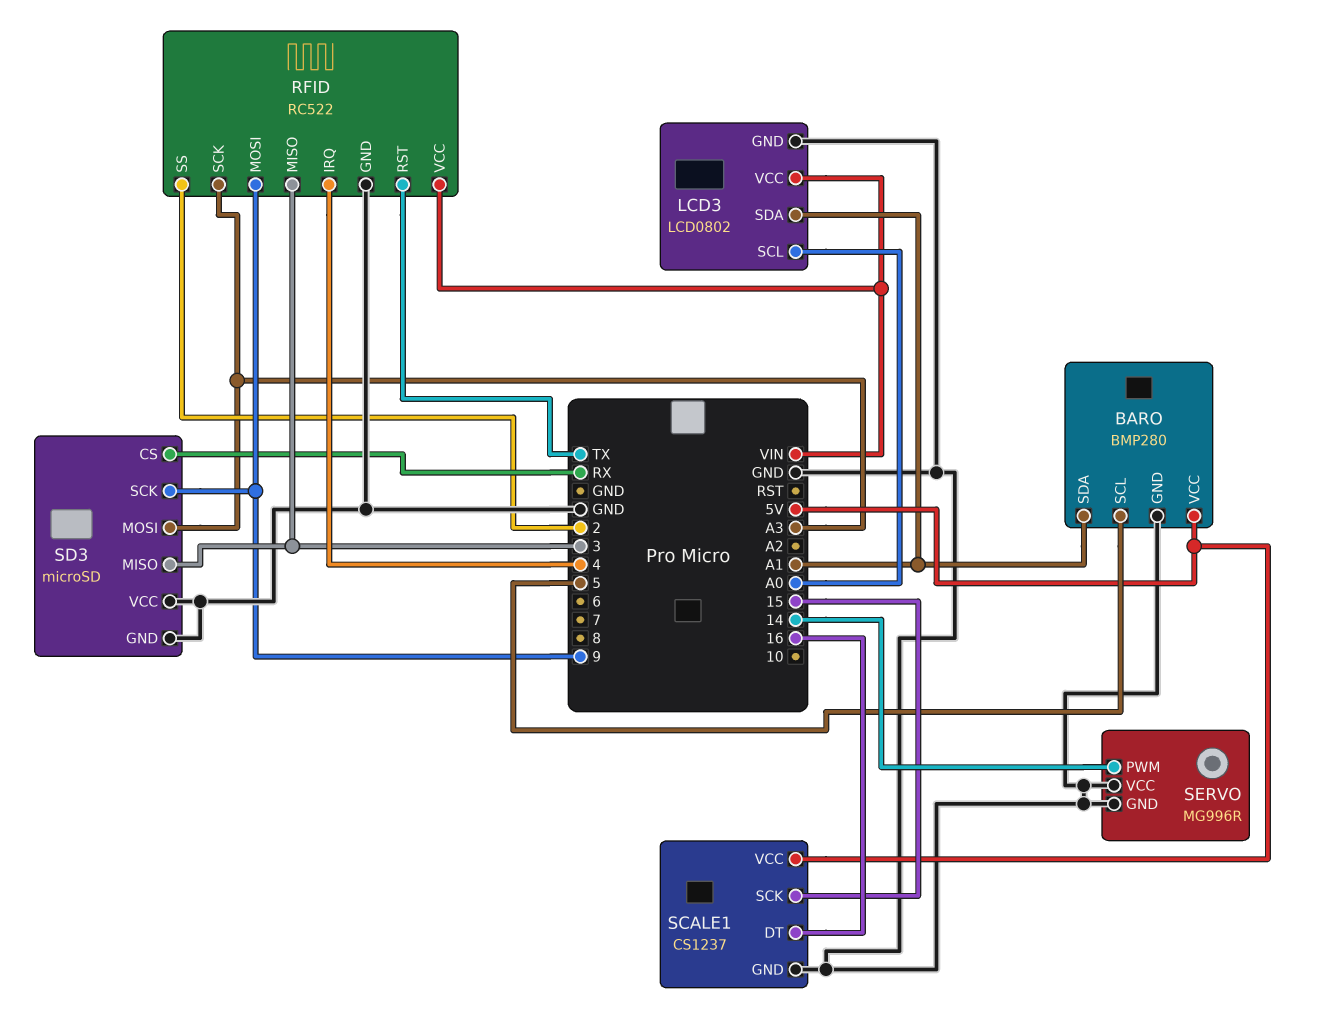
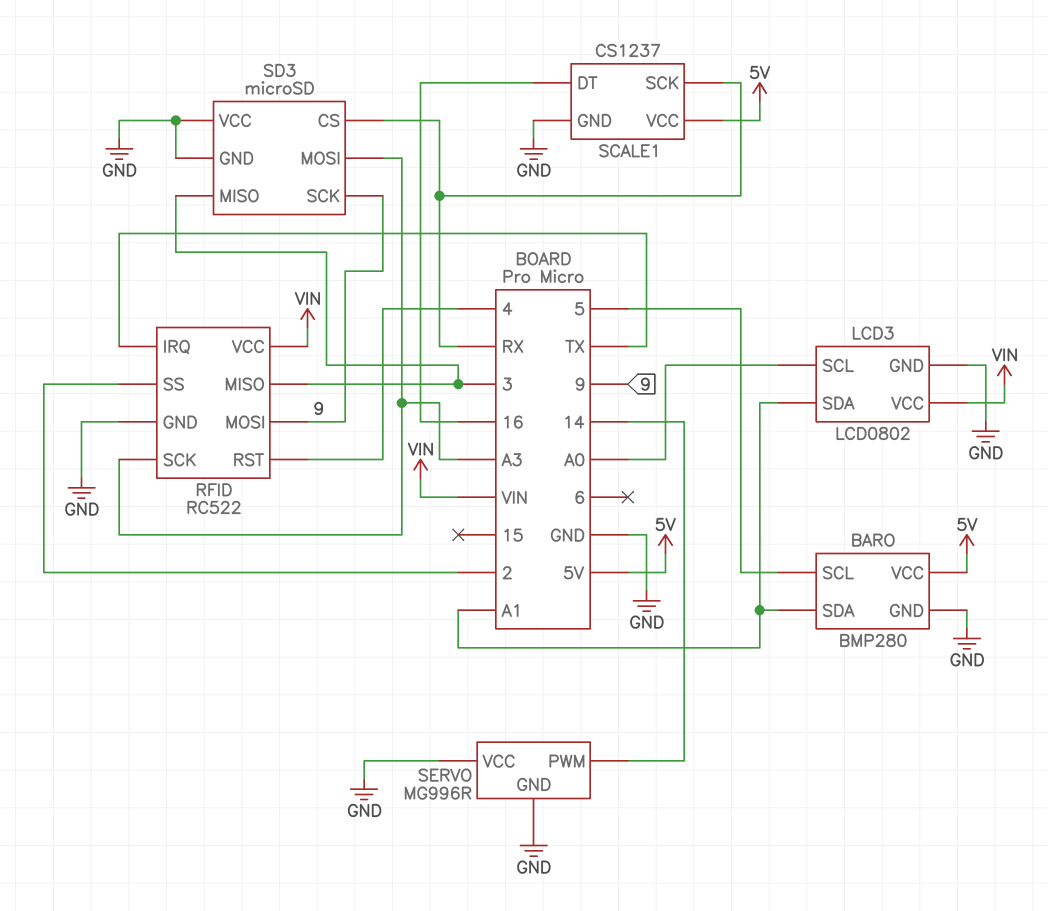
RFID pin IRQ: 4 -> TX
RFID pin RST: TX -> 4
SCALE1 pin SCK: 15 -> RX

